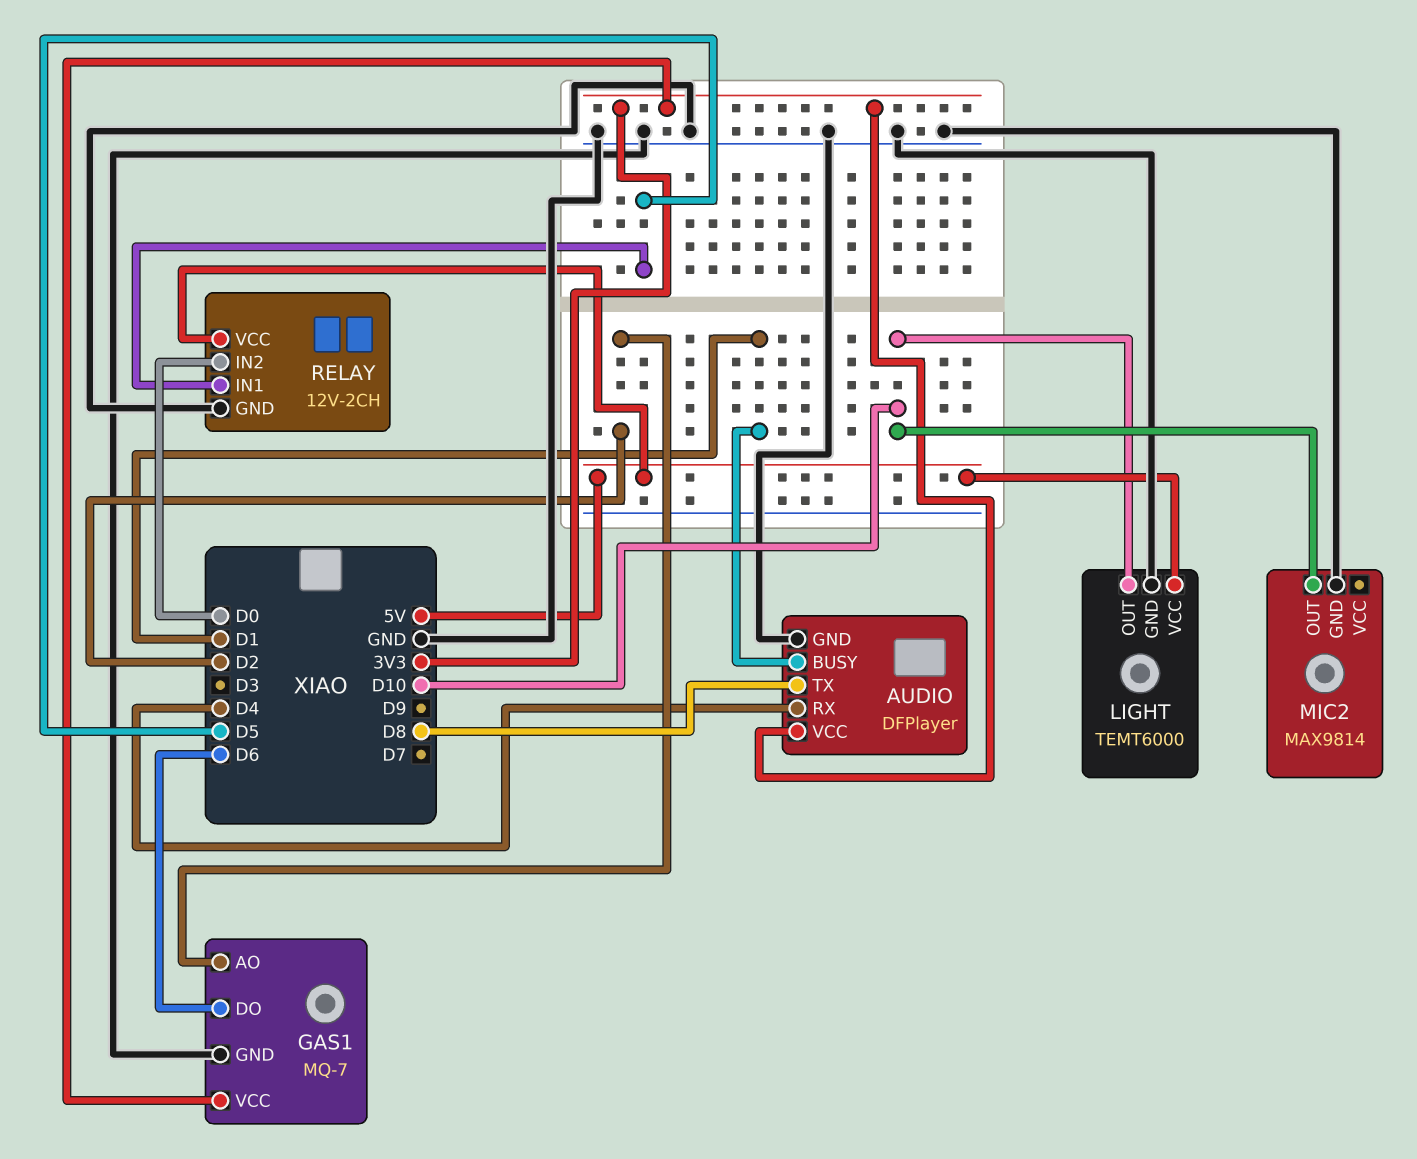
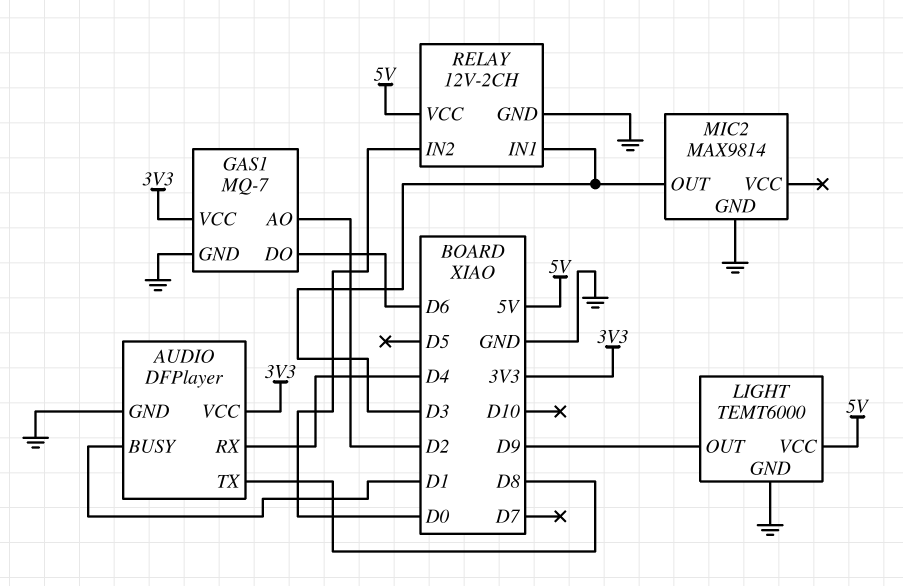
LIGHT pin OUT: D10 -> D9
MIC2 pin OUT: D10 -> D3
RELAY pin IN1: D5 -> D3

